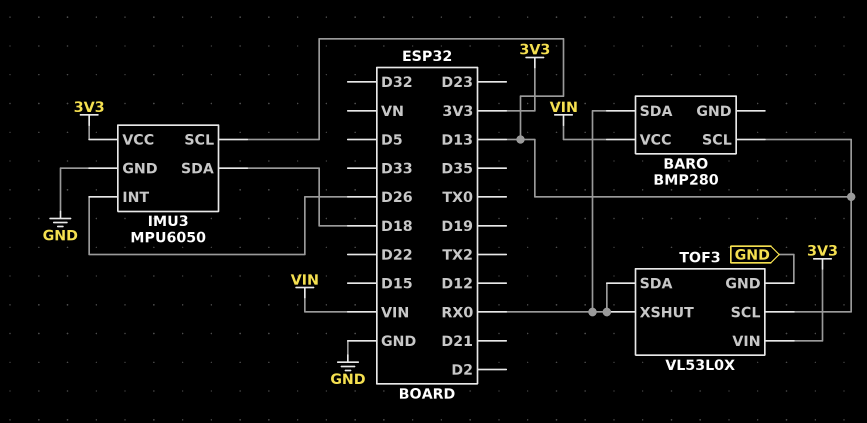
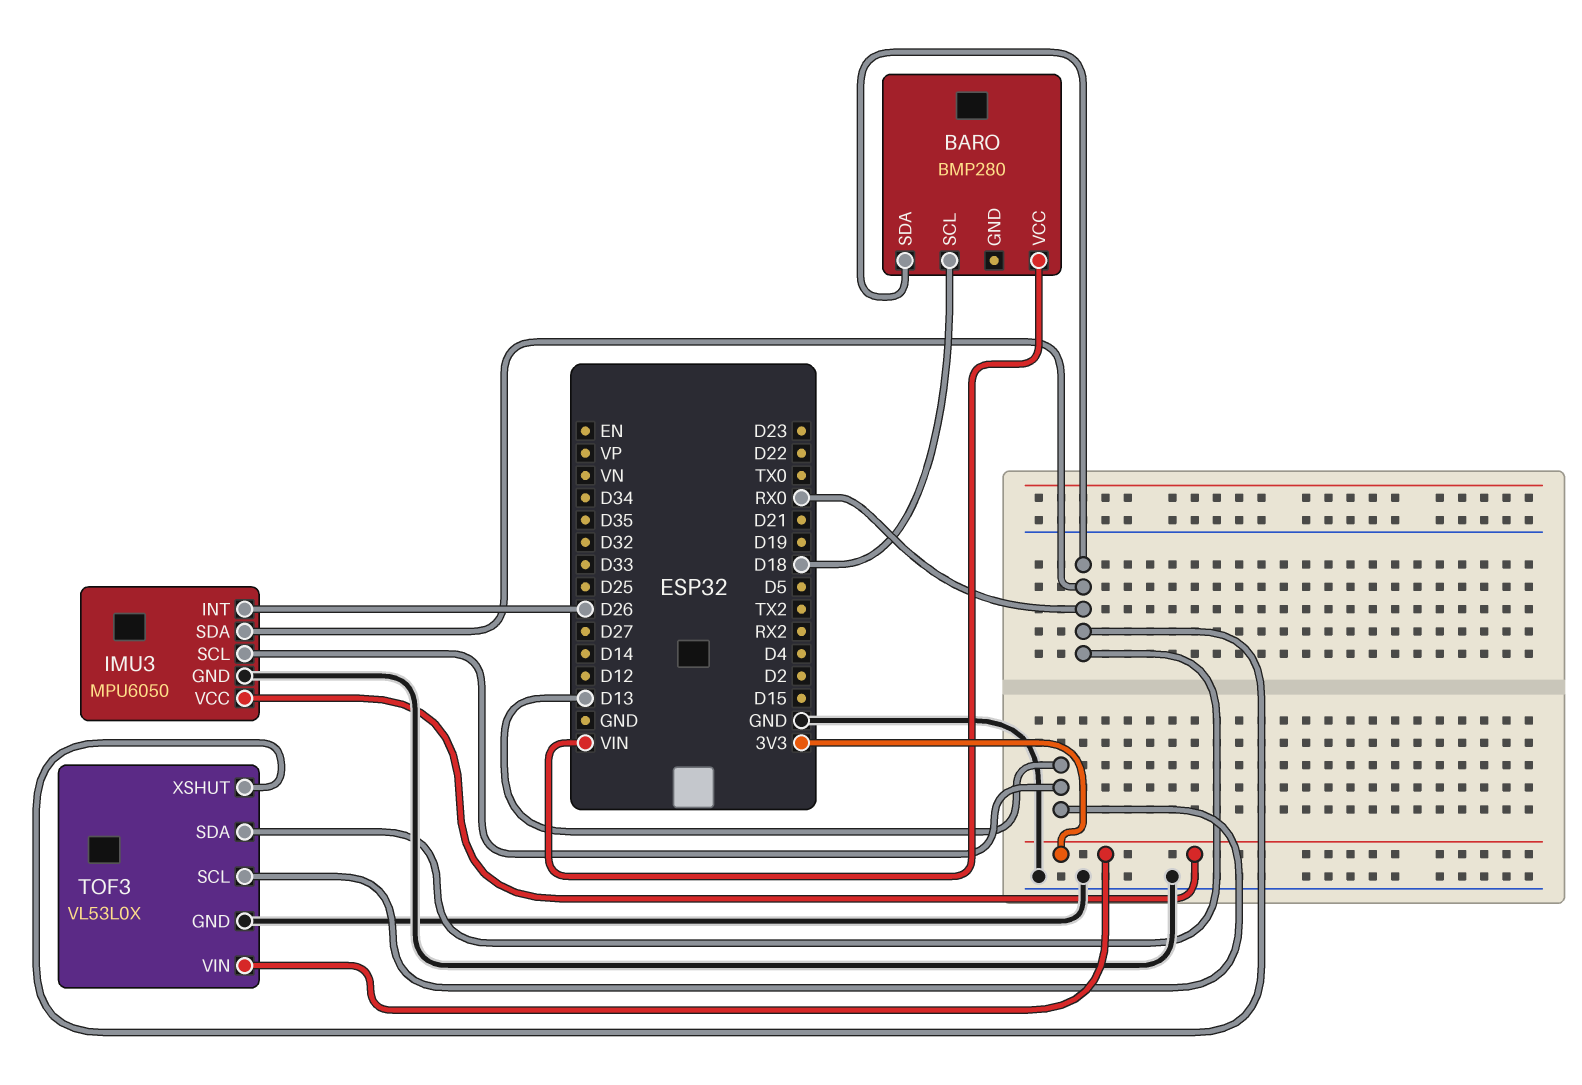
BARO pin SCL: D13 -> D18
IMU3 pin SDA: D18 -> RX0

